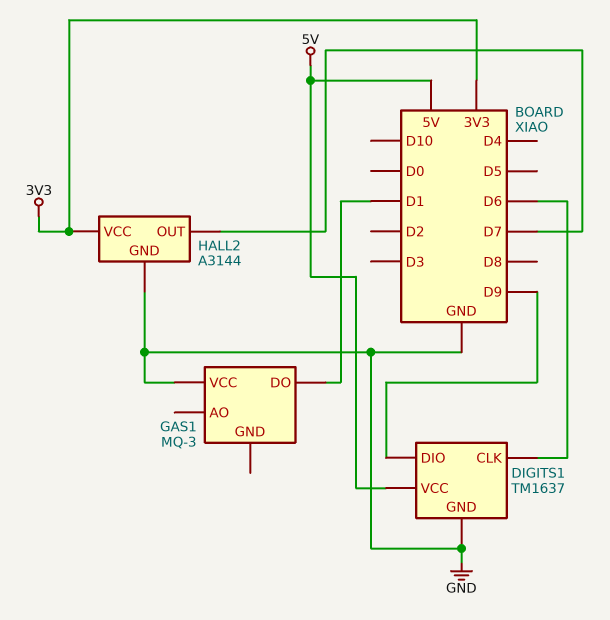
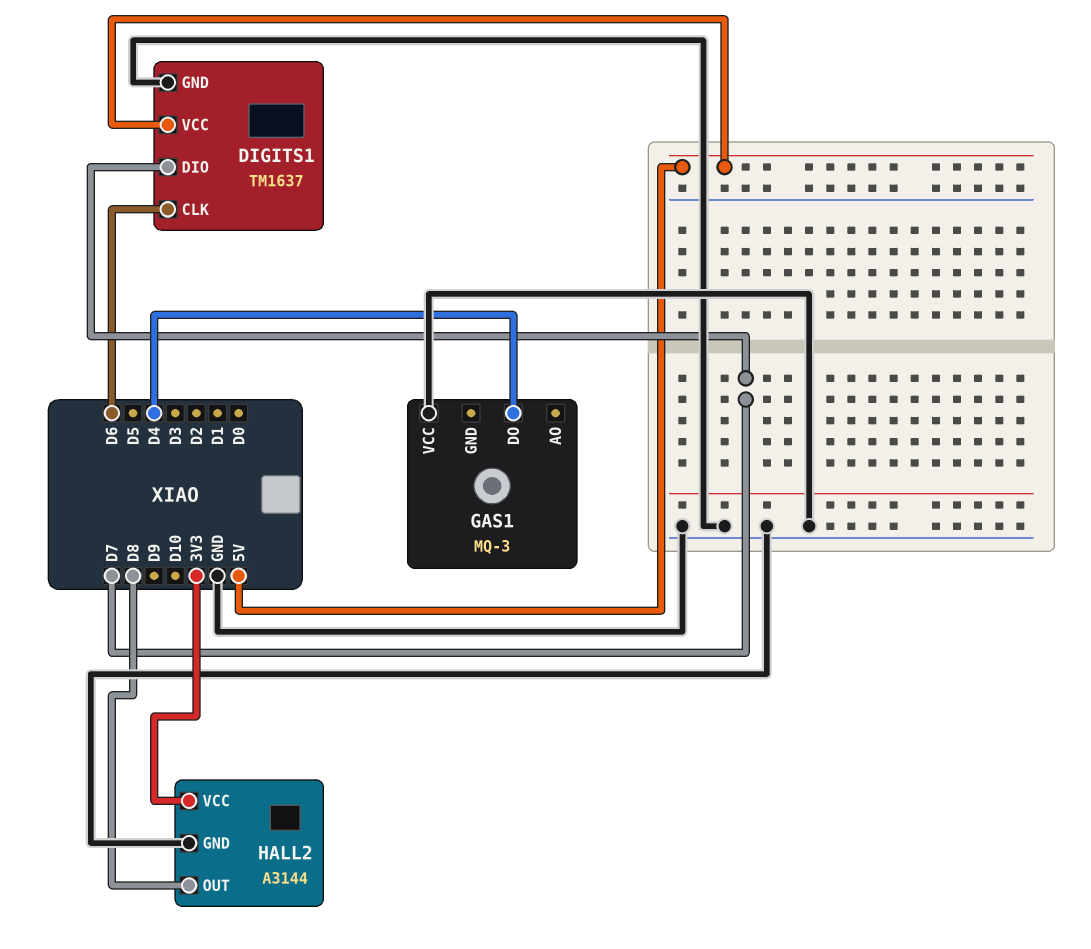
DIGITS1 pin DIO: D9 -> D7
GAS1 pin DO: D1 -> D4
HALL2 pin OUT: D7 -> D8

